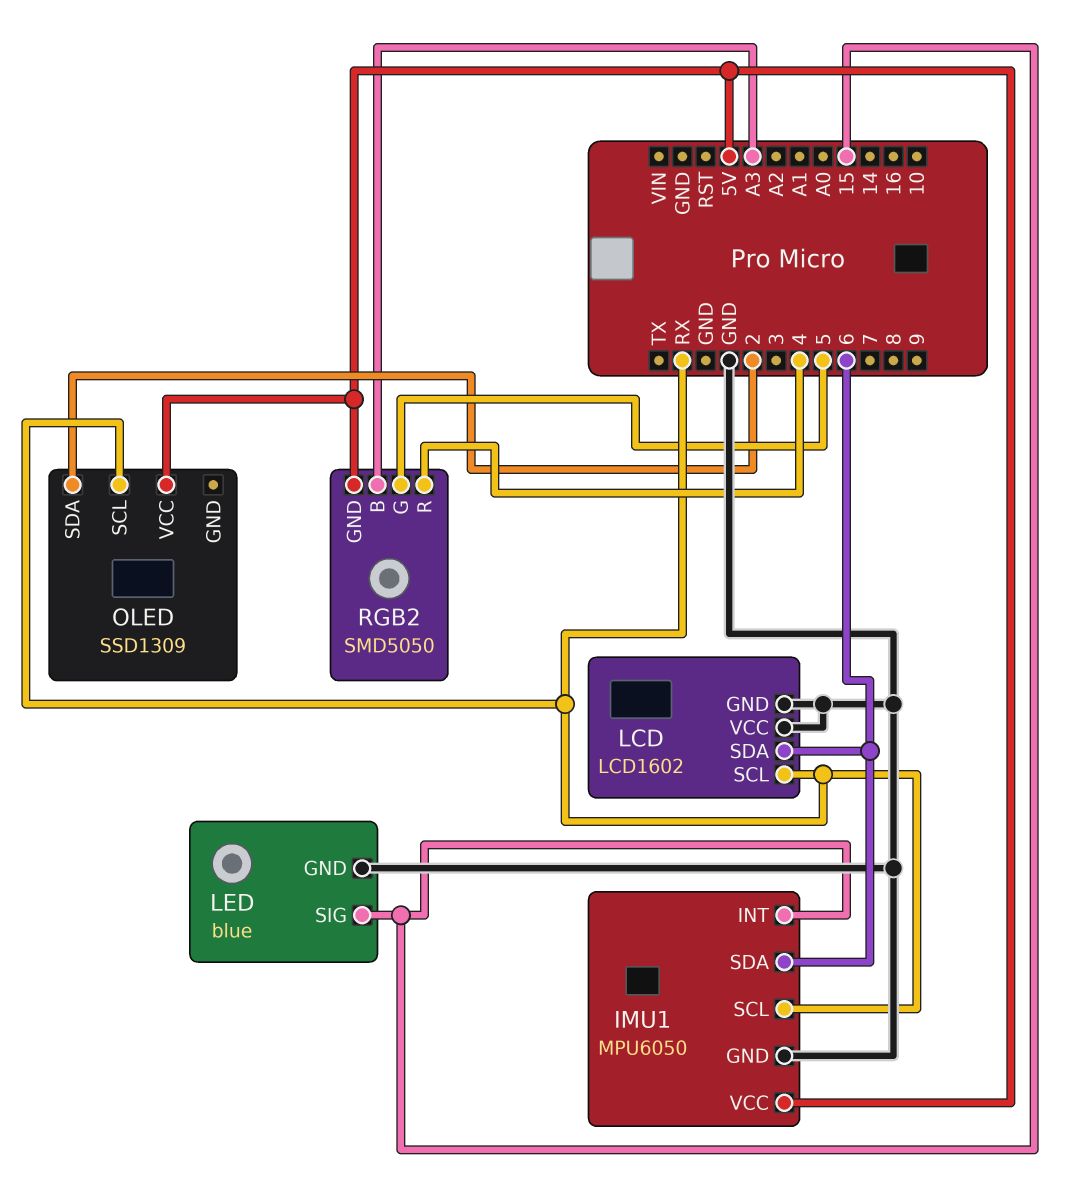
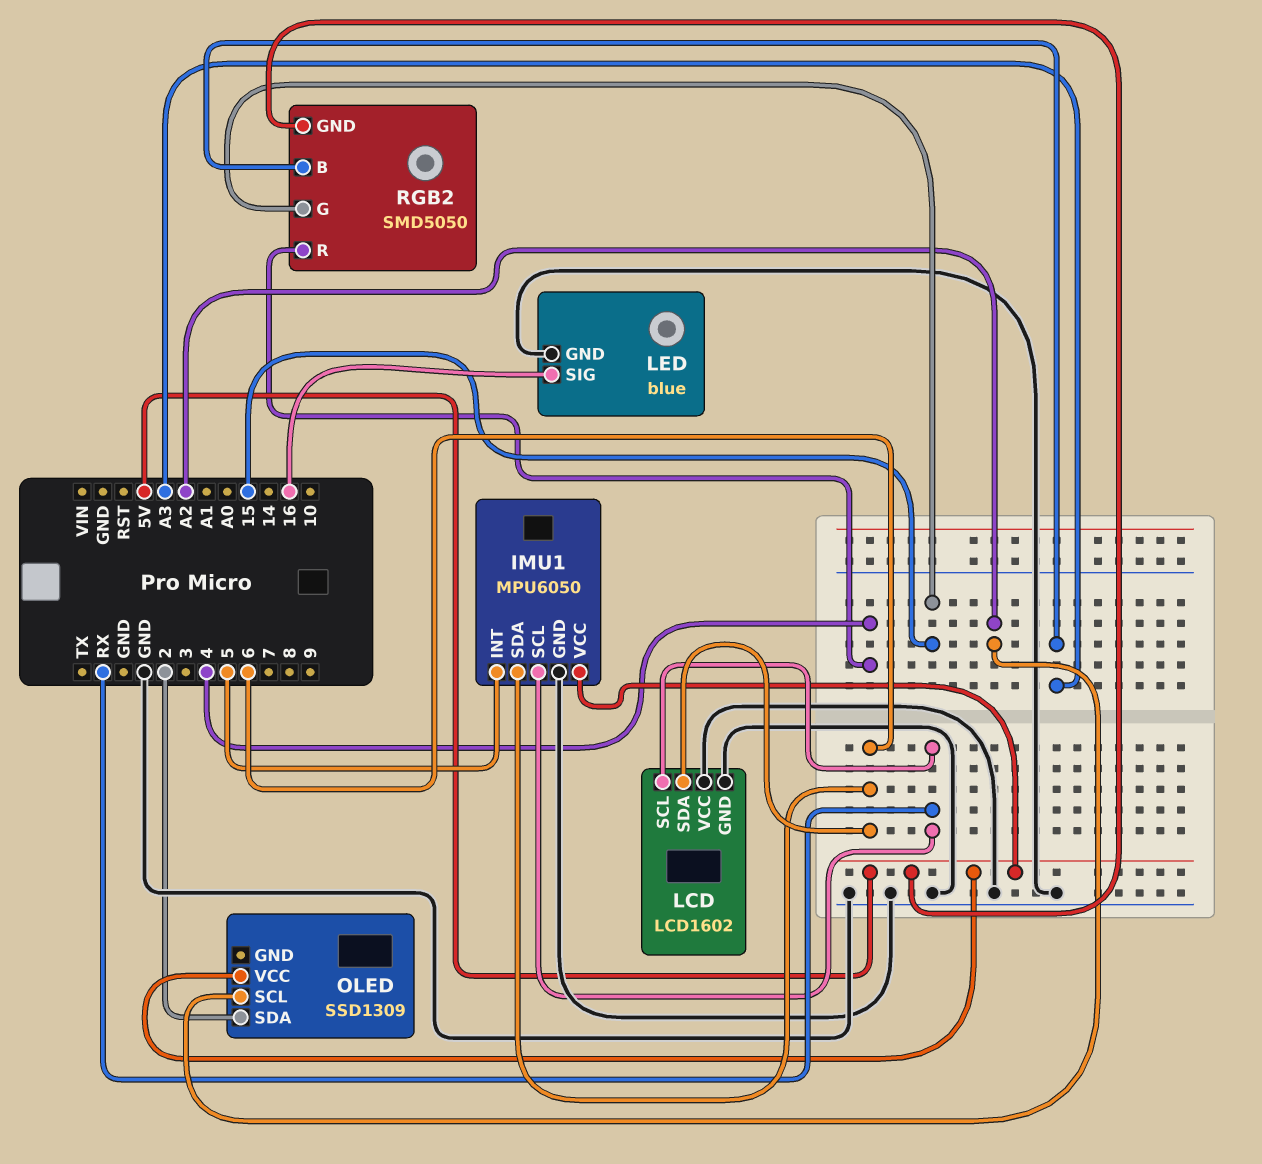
IMU1 pin INT: 15 -> 5
LED pin SIG: 15 -> 16
OLED pin SCL: RX -> A2
RGB2 pin G: 5 -> 15

